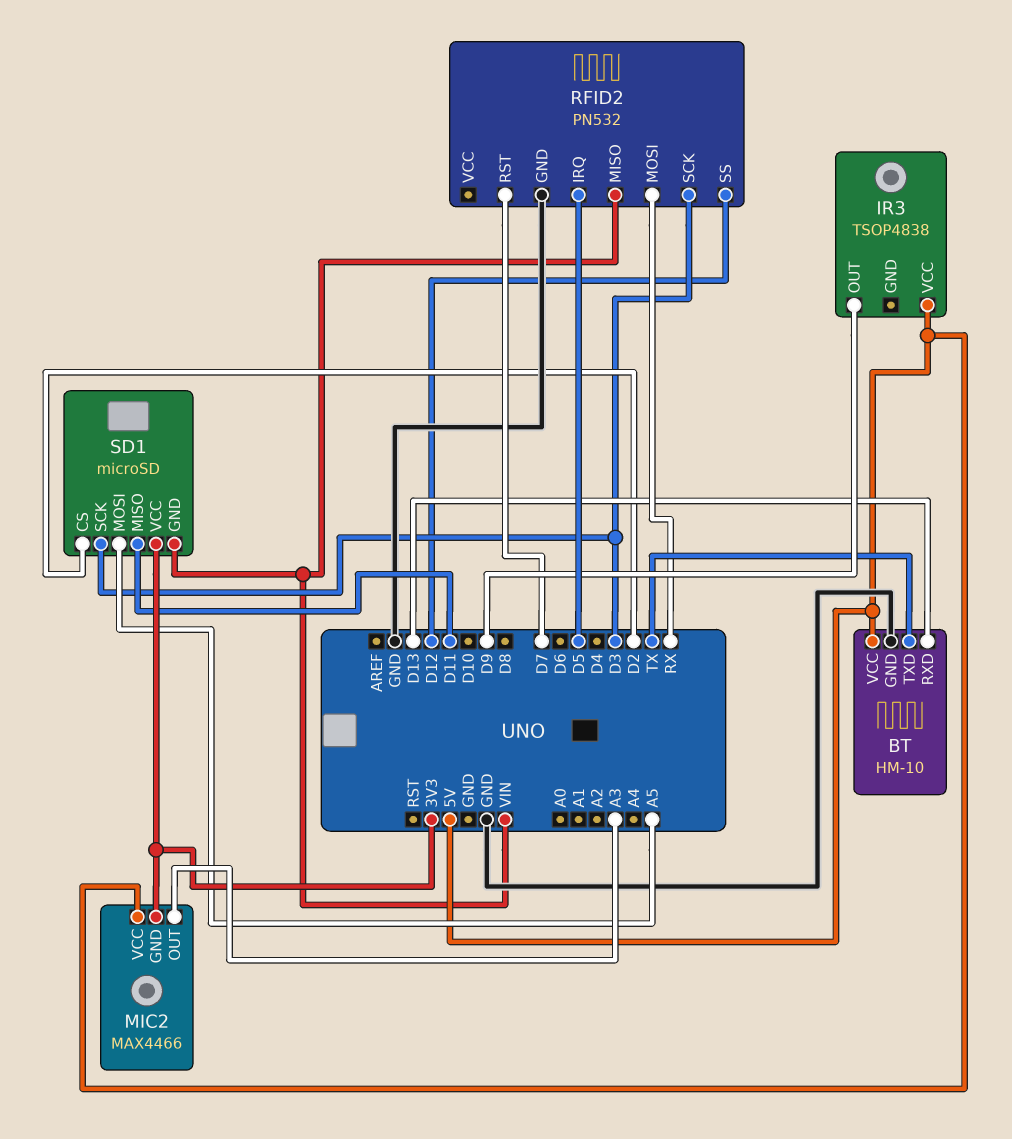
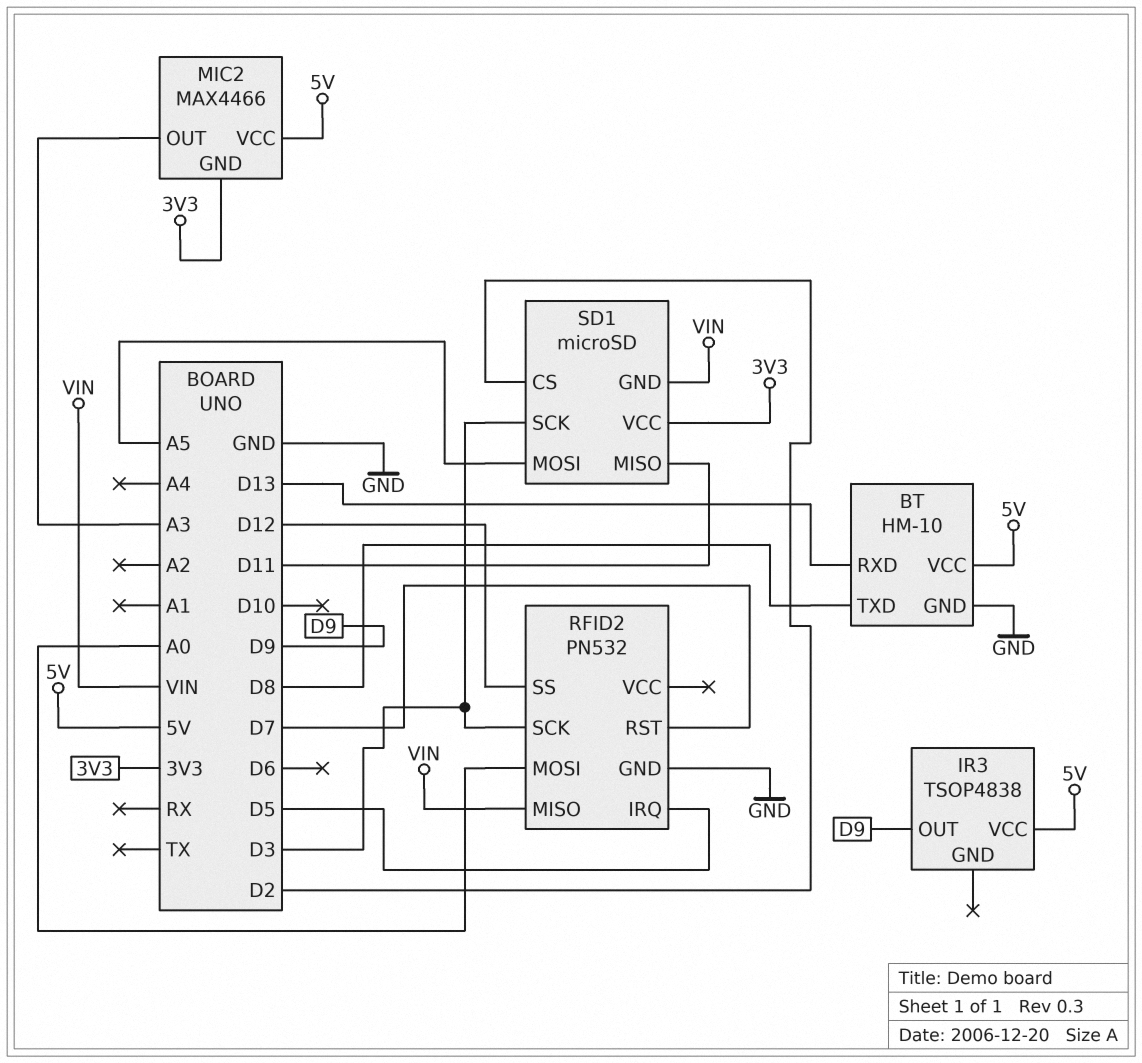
BT pin TXD: TX -> D8
RFID2 pin MOSI: RX -> A0

